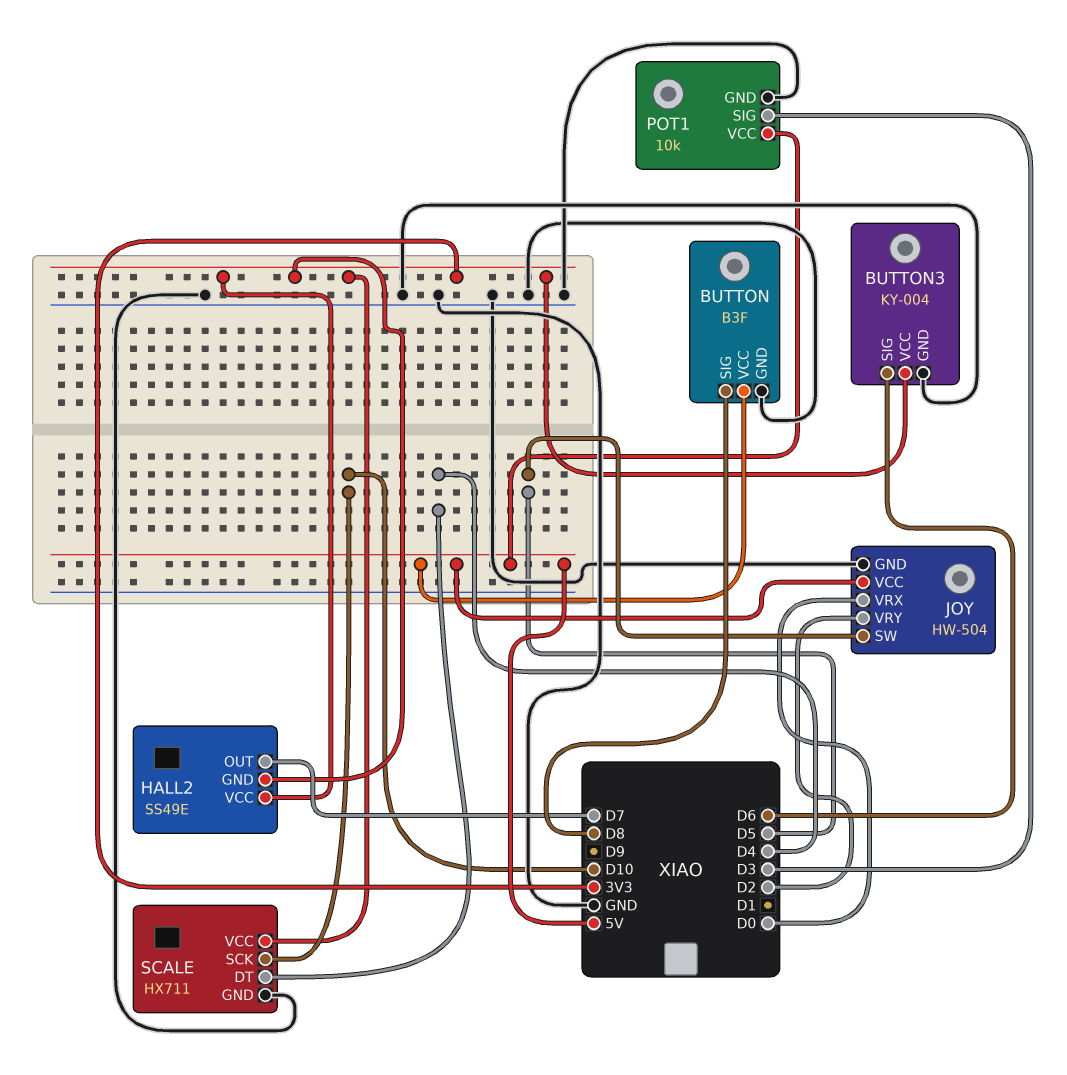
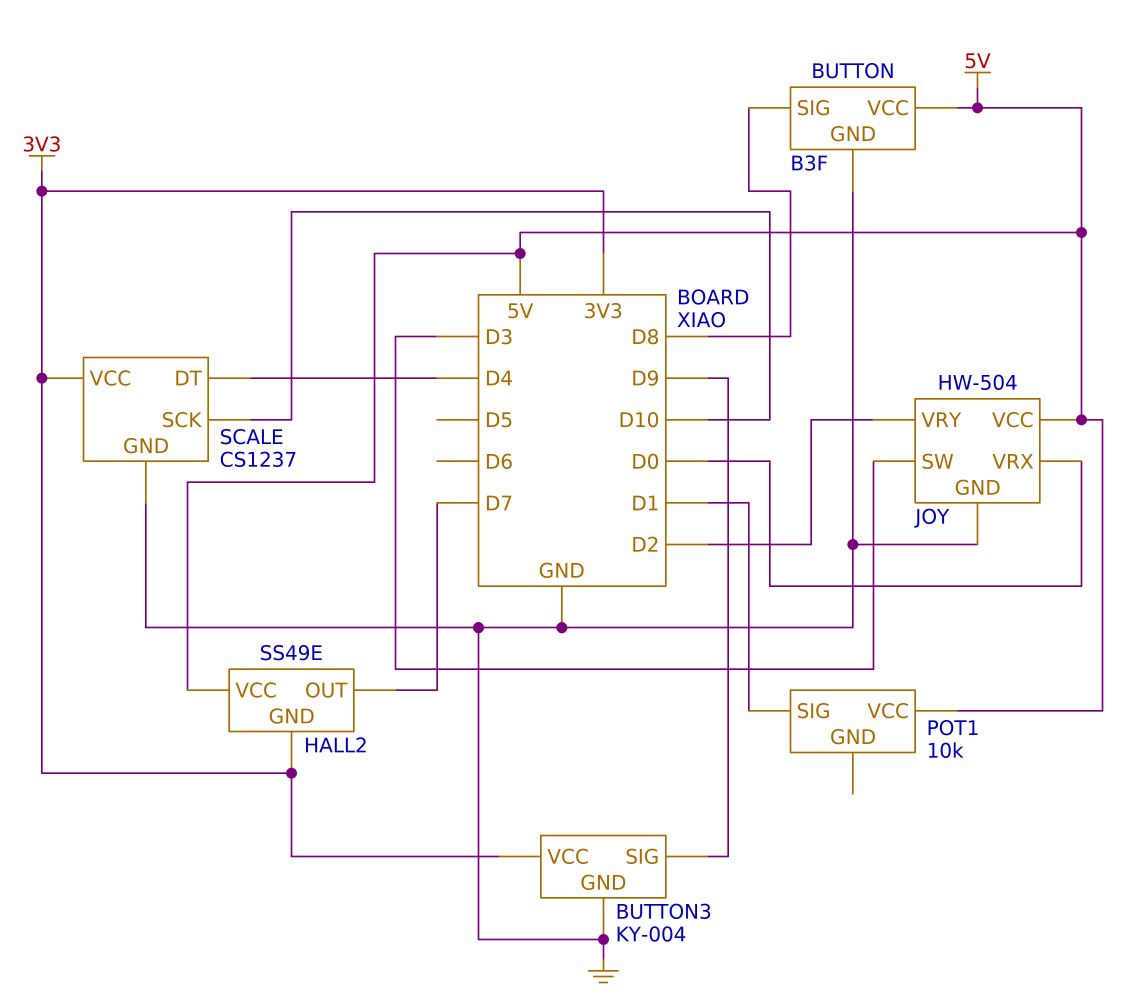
BUTTON3 pin SIG: D6 -> D9
HALL2 pin VCC: 3V3 -> 5V
JOY pin SW: D5 -> D3
POT1 pin GND: GND -> none
POT1 pin SIG: D3 -> D1
SCALE: HX711 -> CS1237

